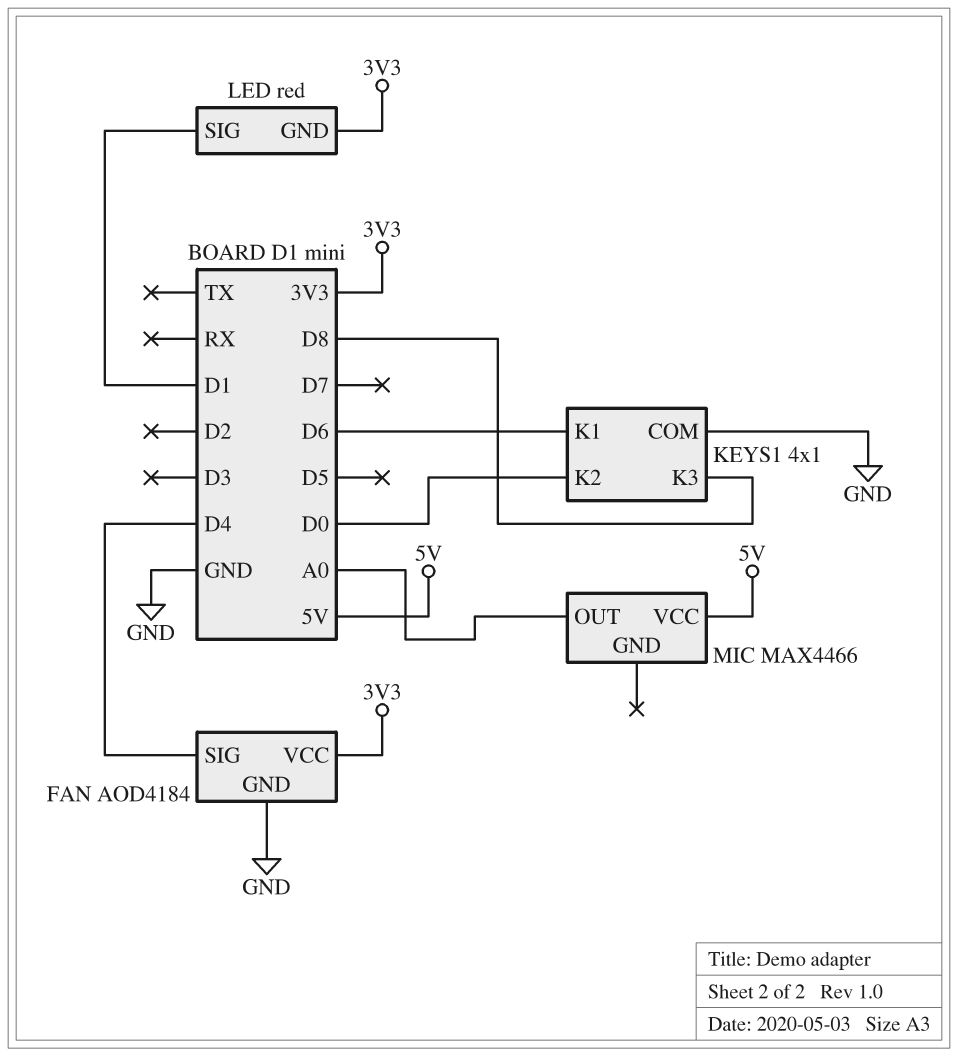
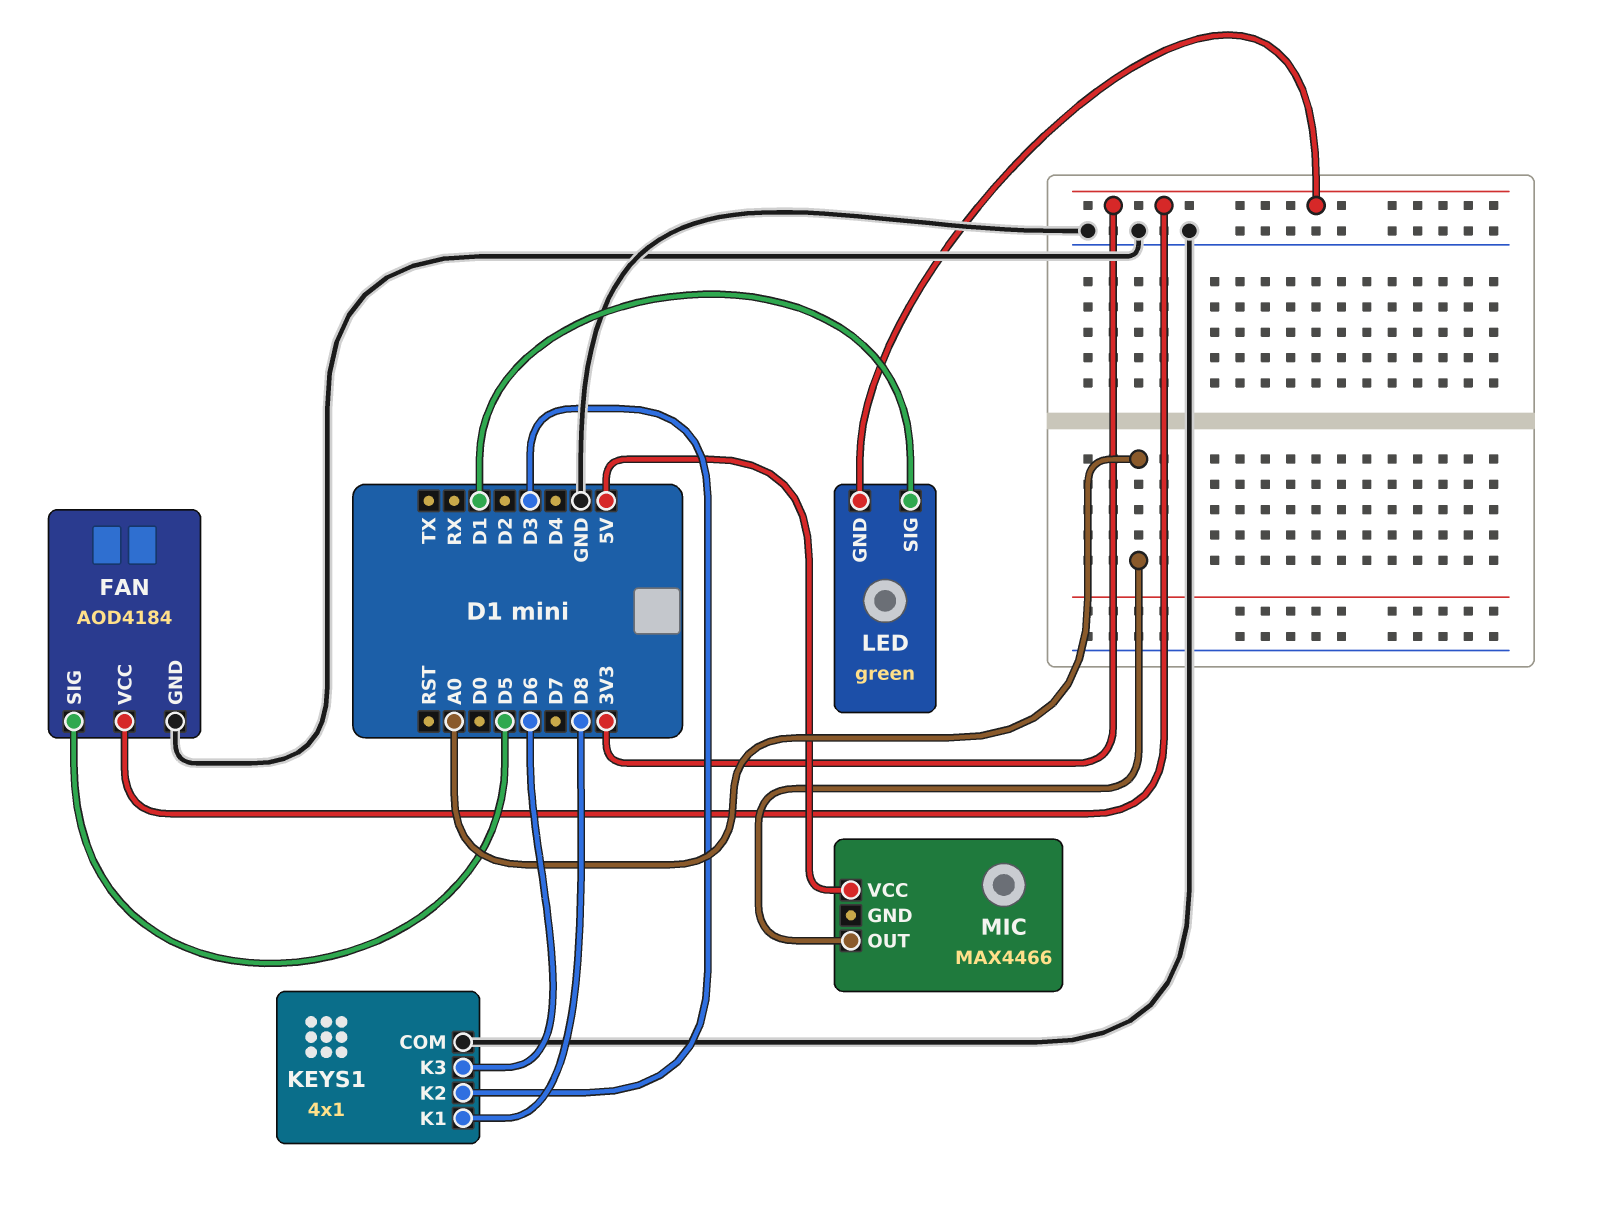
FAN pin SIG: D4 -> D5
KEYS1 pin K1: D6 -> D8
KEYS1 pin K2: D0 -> D3
KEYS1 pin K3: D8 -> D6
LED: red -> green

